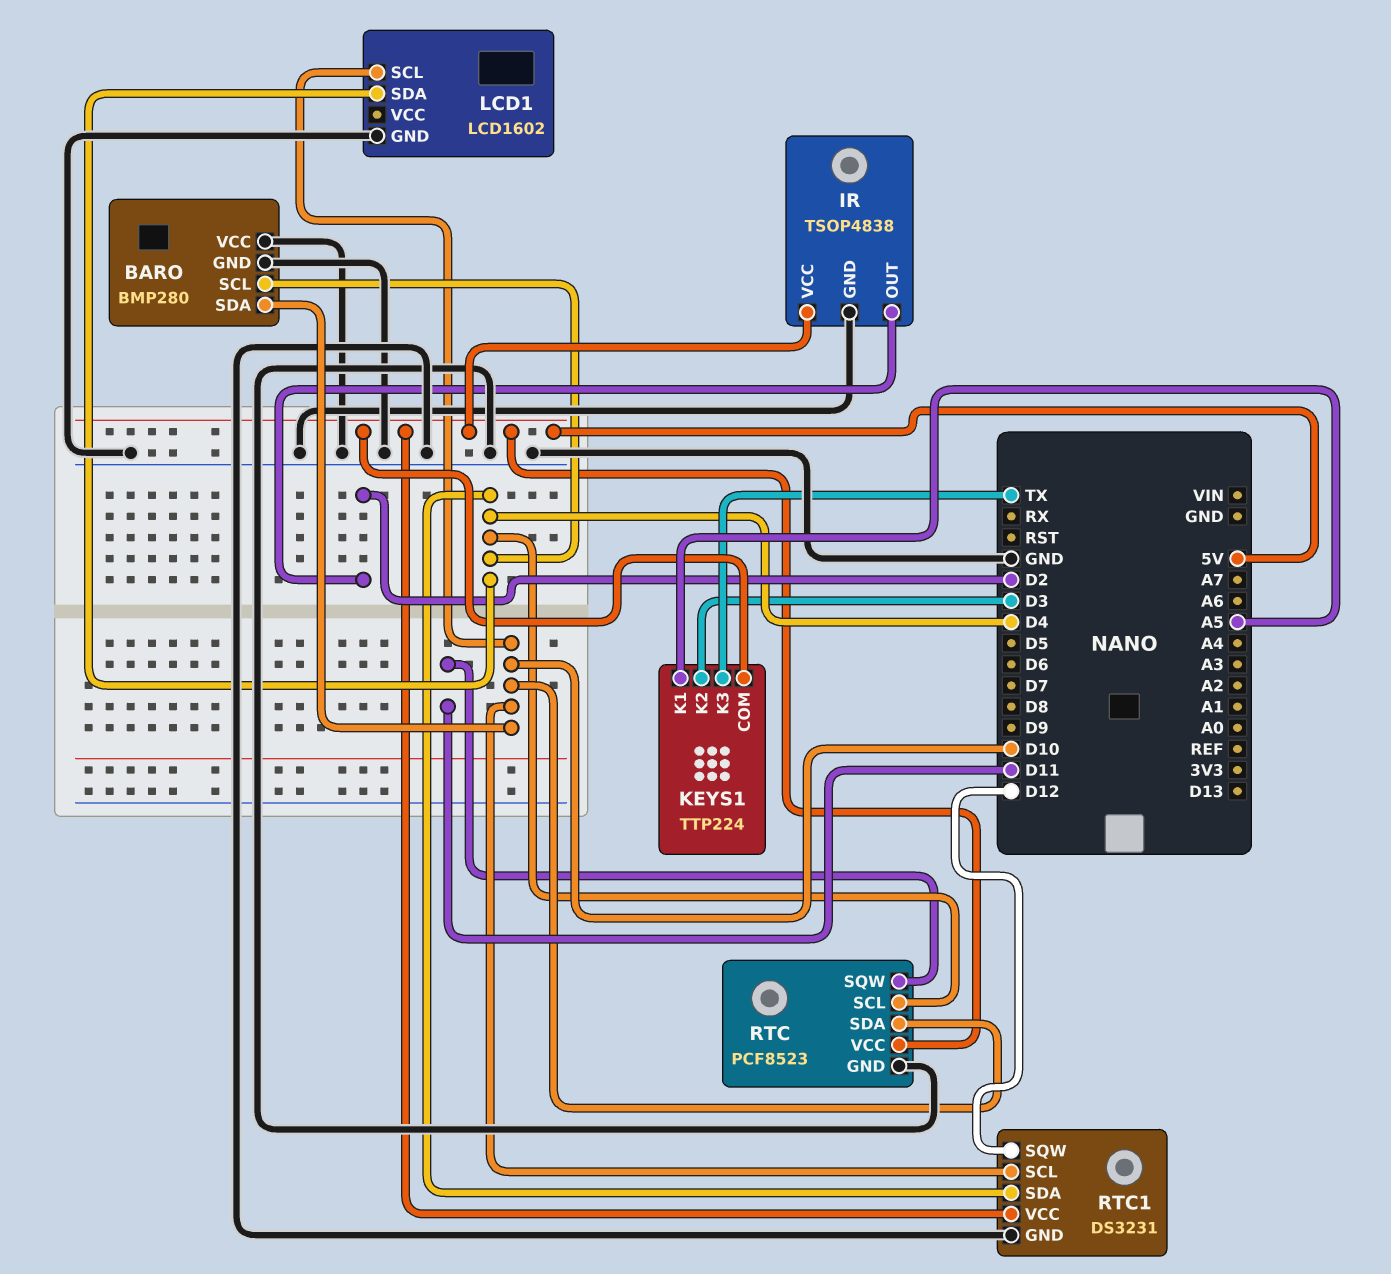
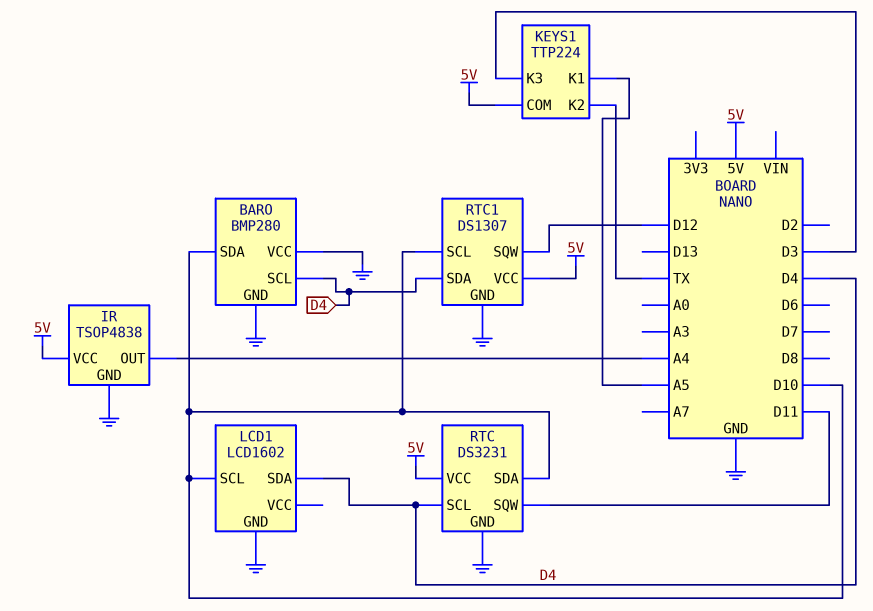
IR pin OUT: D2 -> A4
KEYS1 pin K2: D3 -> TX
KEYS1 pin K3: TX -> D3
RTC: PCF8523 -> DS3231
RTC1: DS3231 -> DS1307

